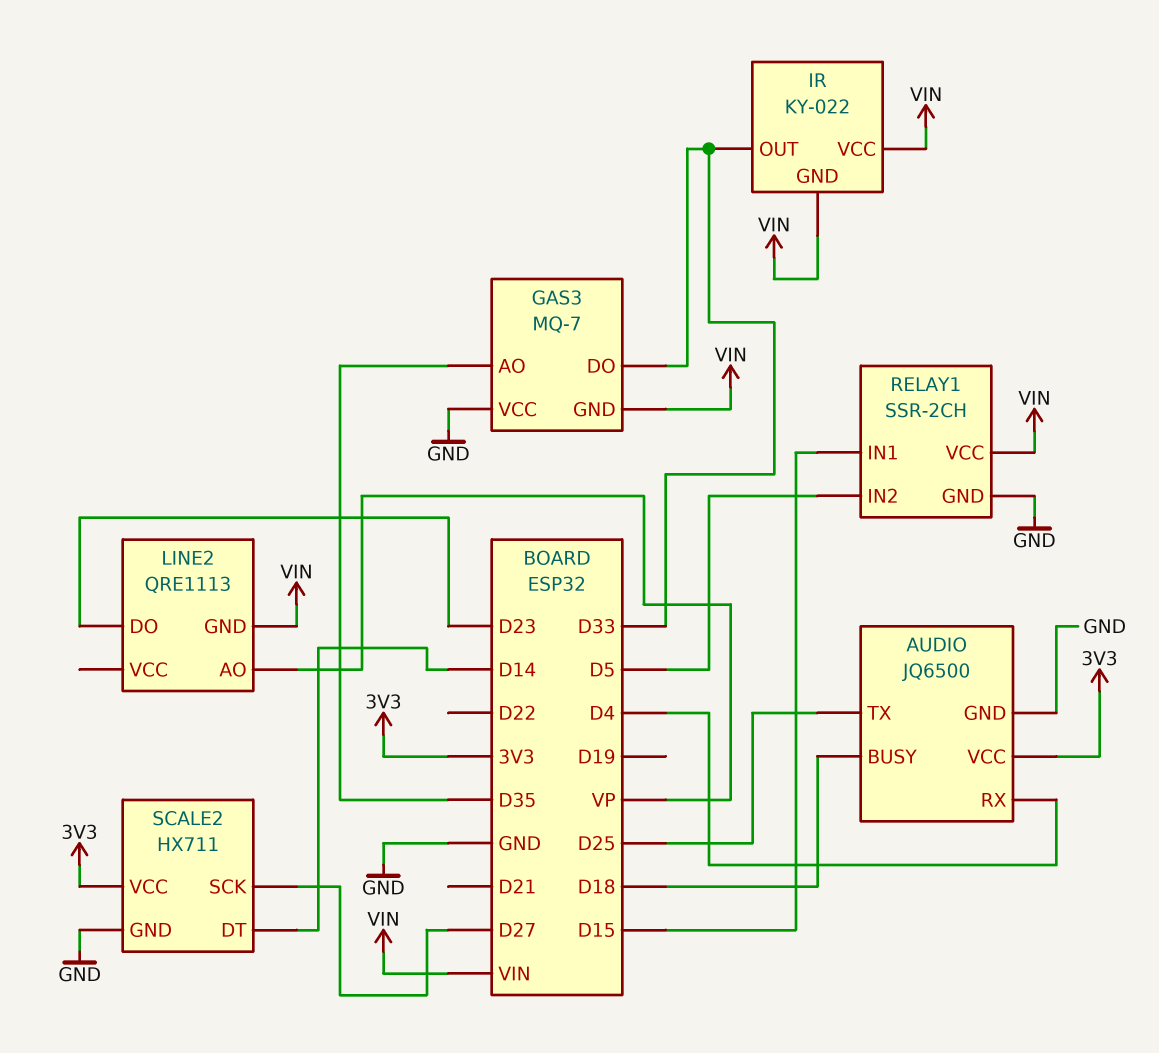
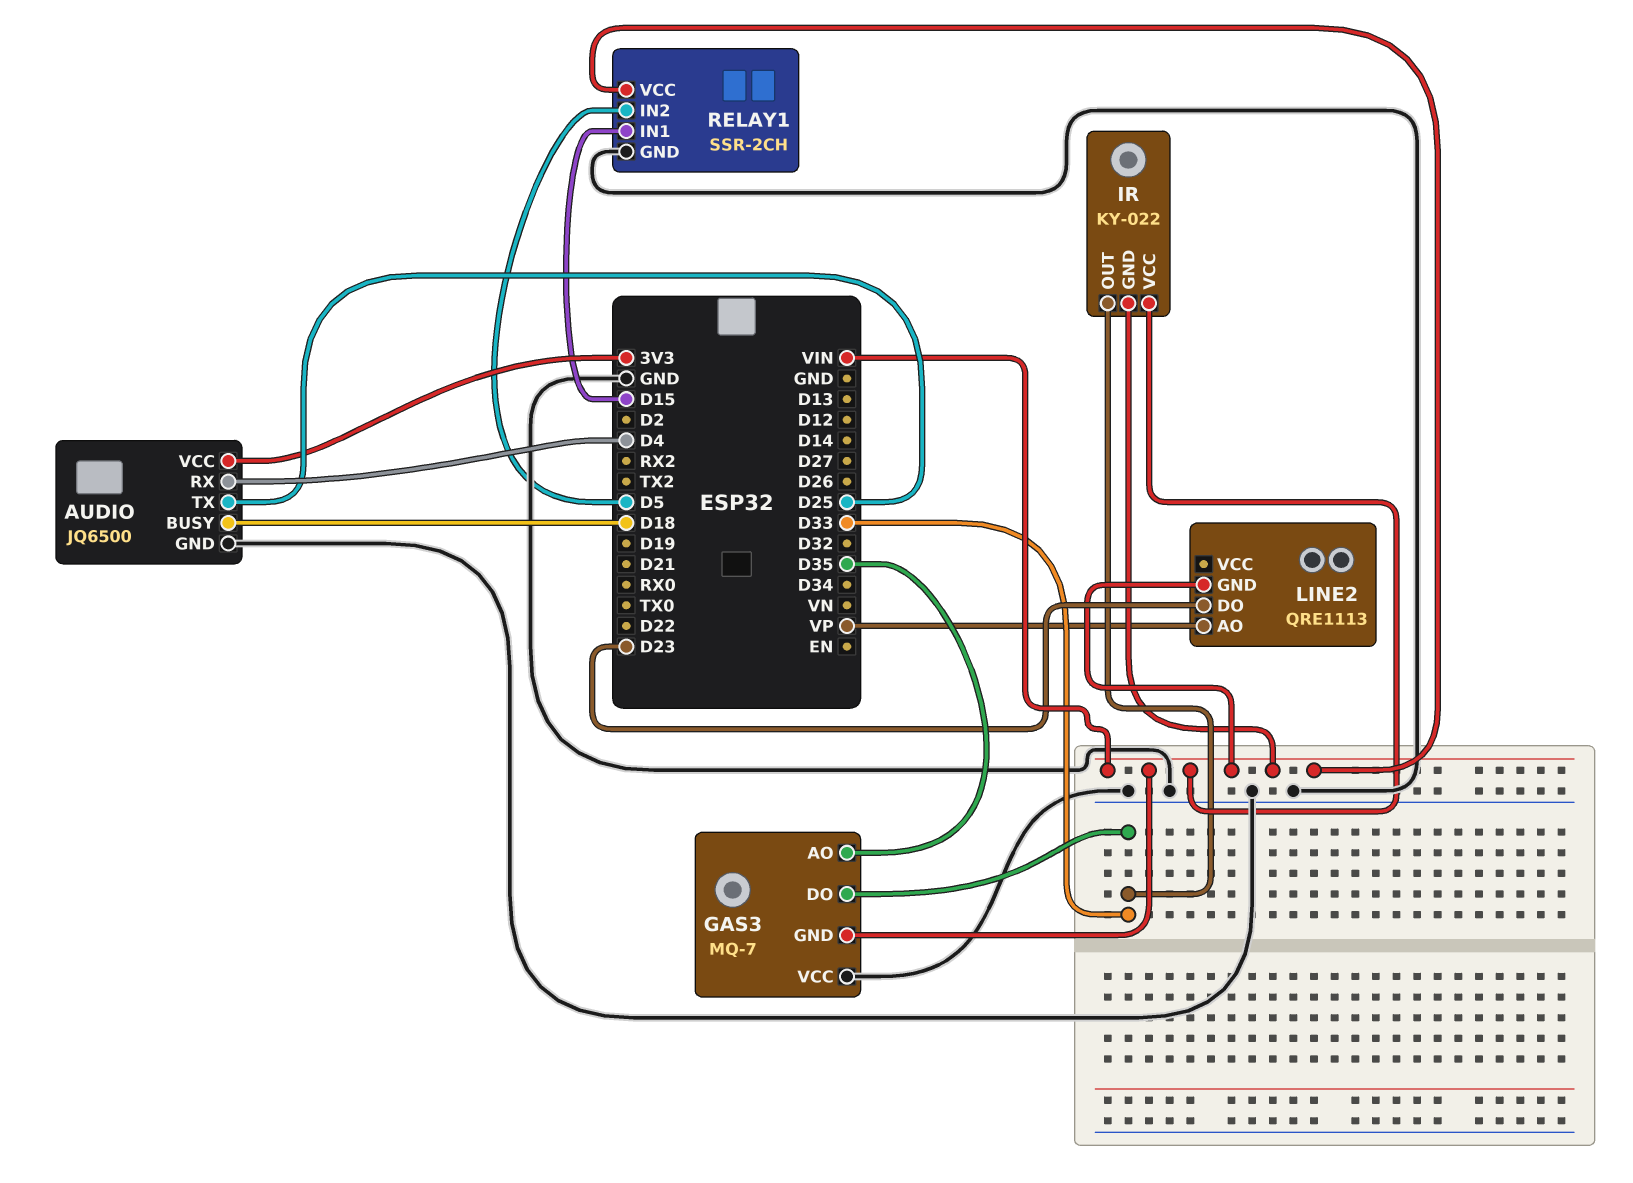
SCALE2: HX711 -> none
SCALE2 pin DT: D14 -> none
SCALE2 pin GND: GND -> none
SCALE2 pin SCK: D27 -> none
SCALE2 pin VCC: 3V3 -> none

